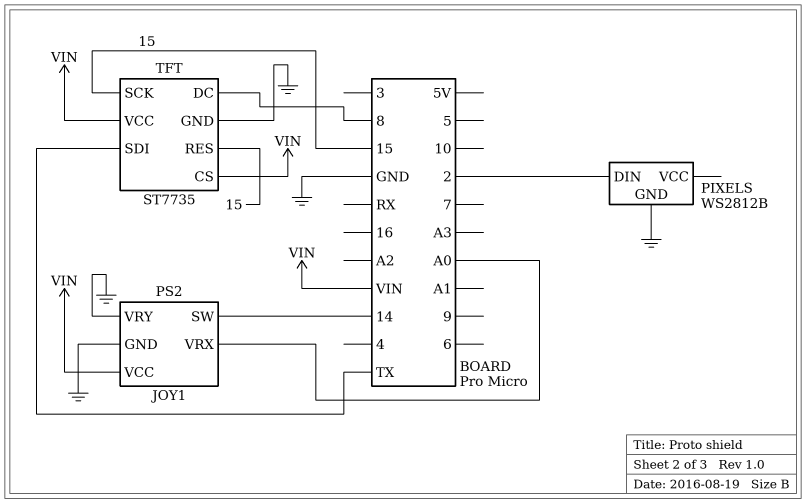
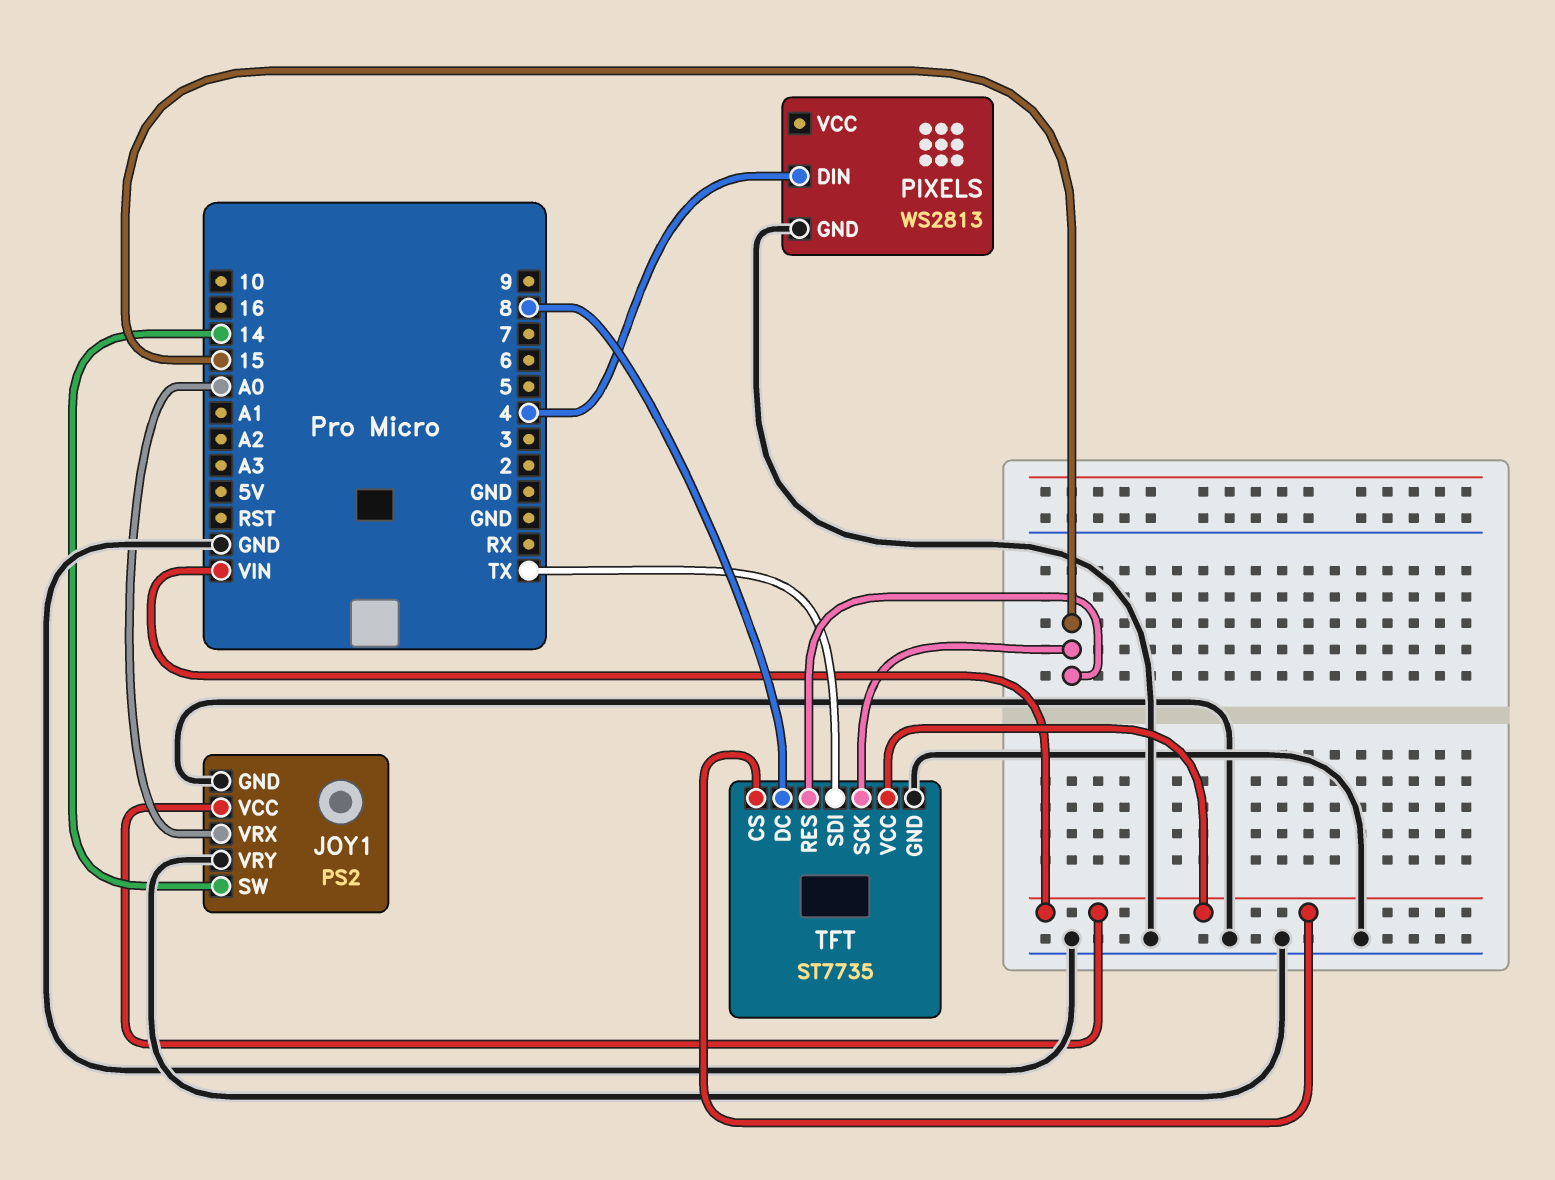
PIXELS: WS2812B -> WS2813
PIXELS pin DIN: 2 -> 4

